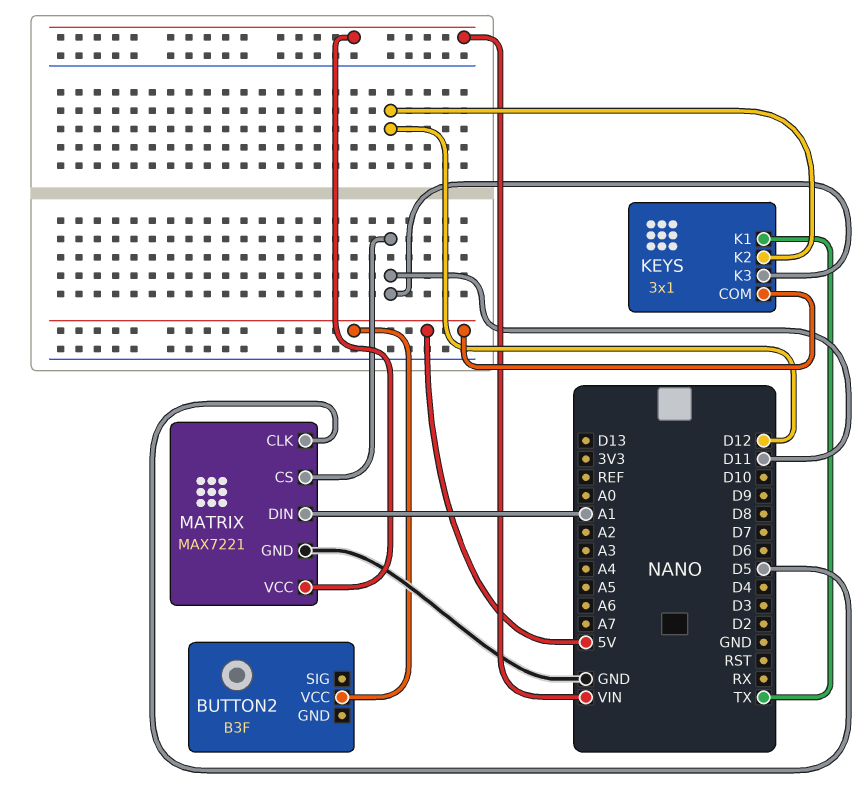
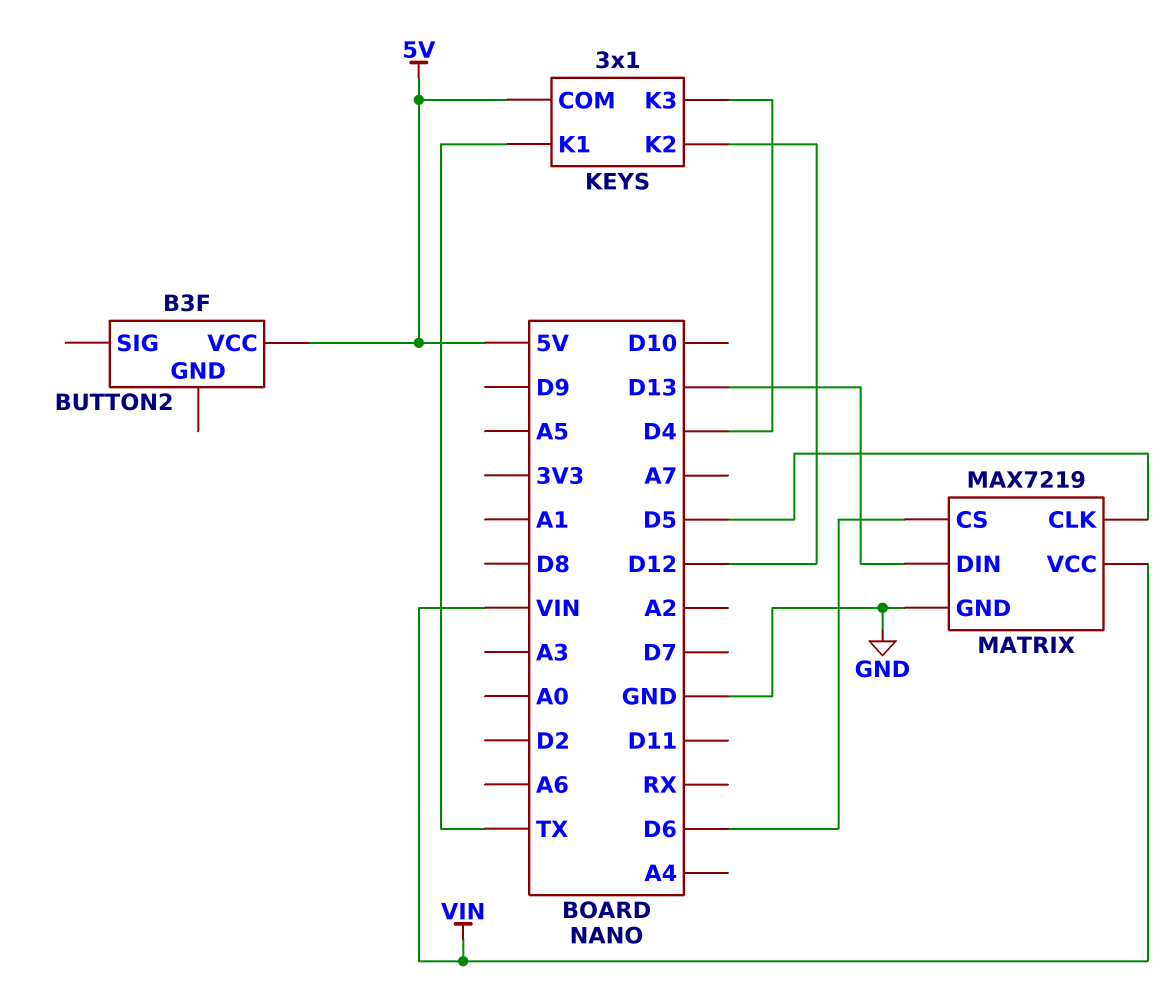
KEYS pin K3: D11 -> D4
MATRIX: MAX7221 -> MAX7219
MATRIX pin CS: D11 -> D6
MATRIX pin DIN: A1 -> D13

